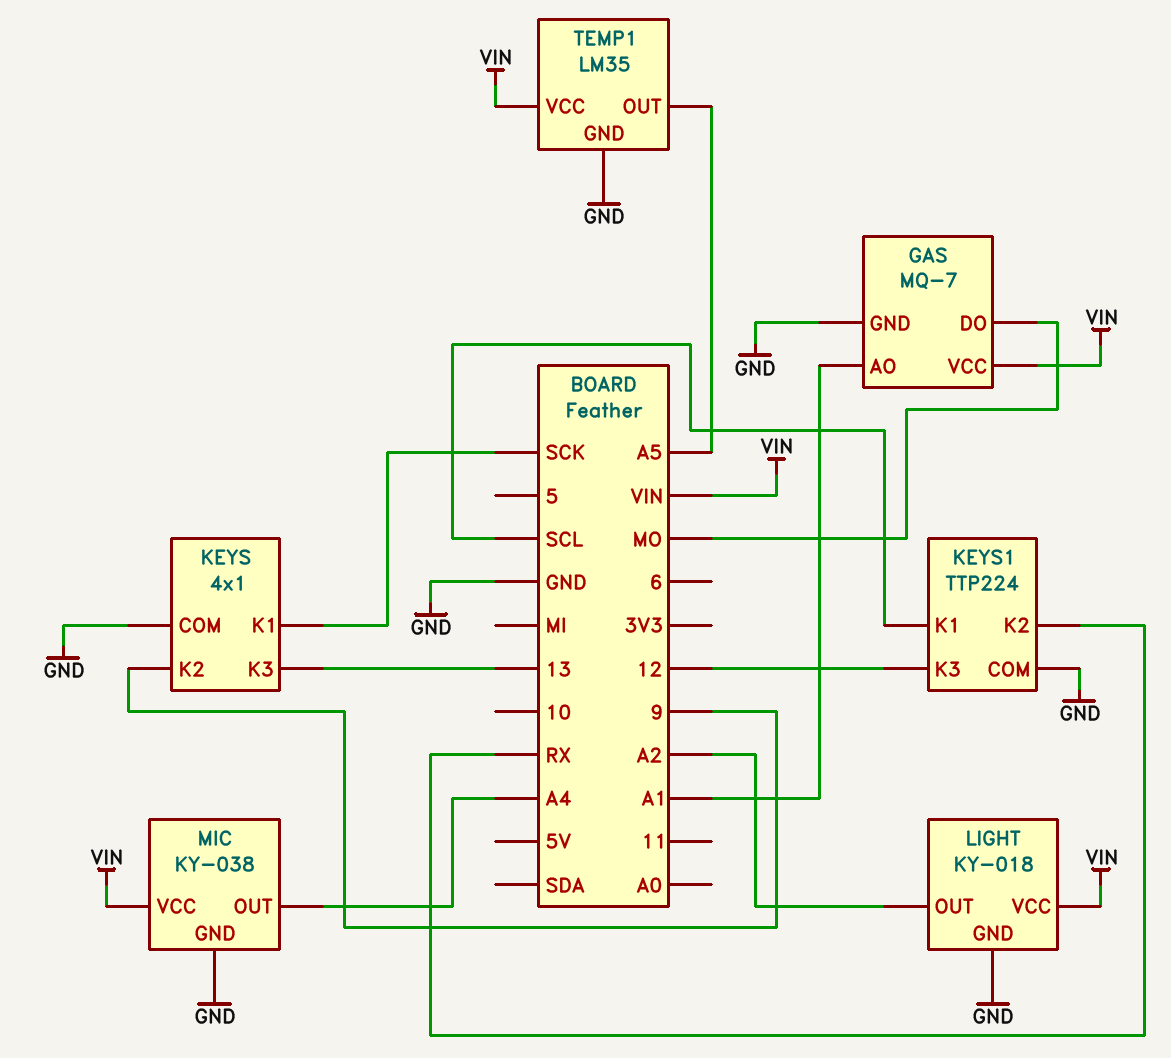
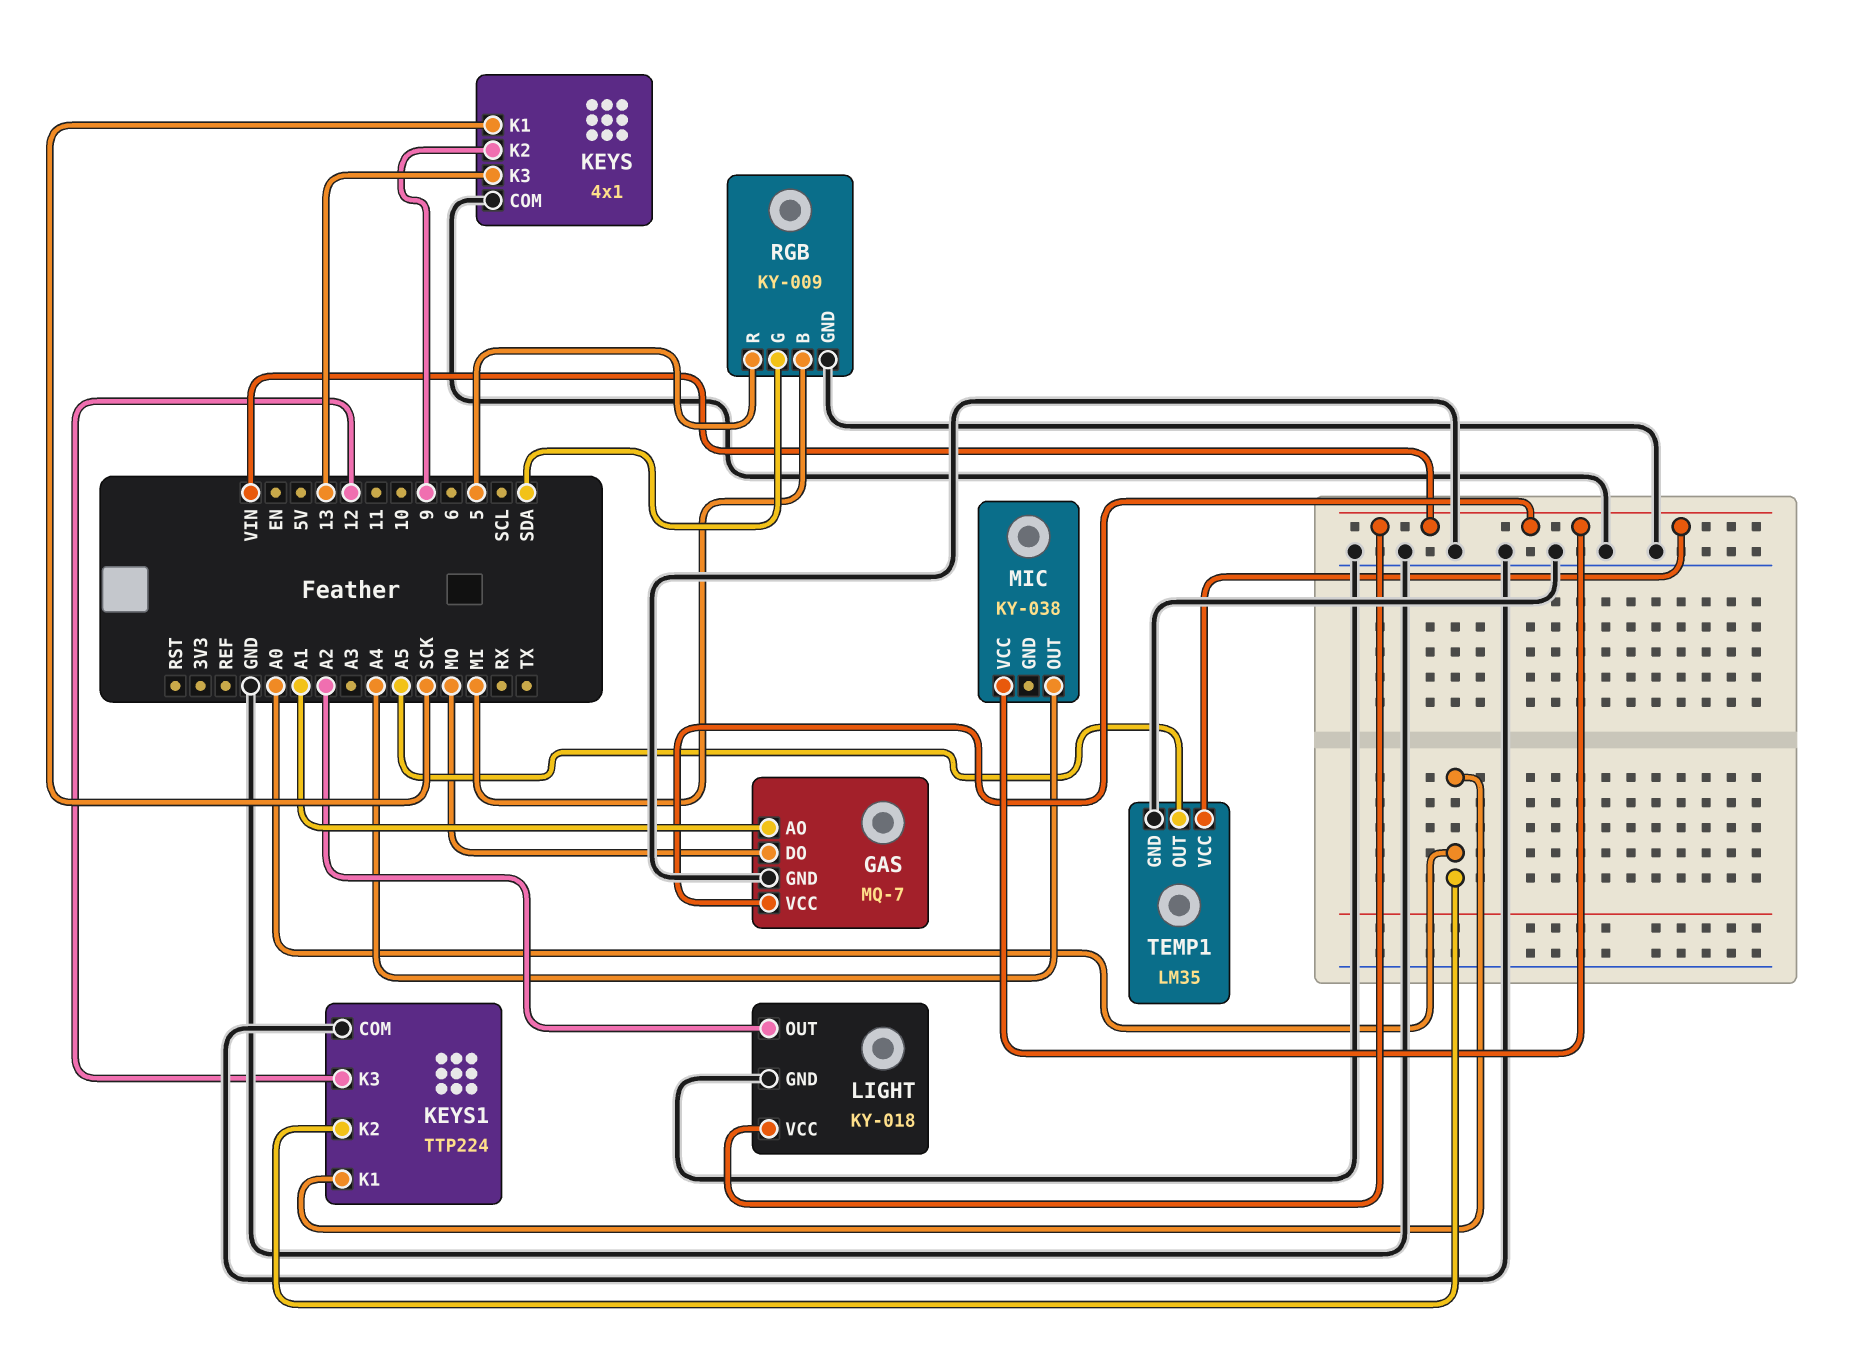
KEYS1 pin K1: SCL -> A0
KEYS1 pin K2: RX -> A0
MIC pin GND: GND -> none
RGB: none -> KY-009
RGB pin B: none -> MI
RGB pin G: none -> SDA
RGB pin GND: none -> GND
RGB pin R: none -> 5

